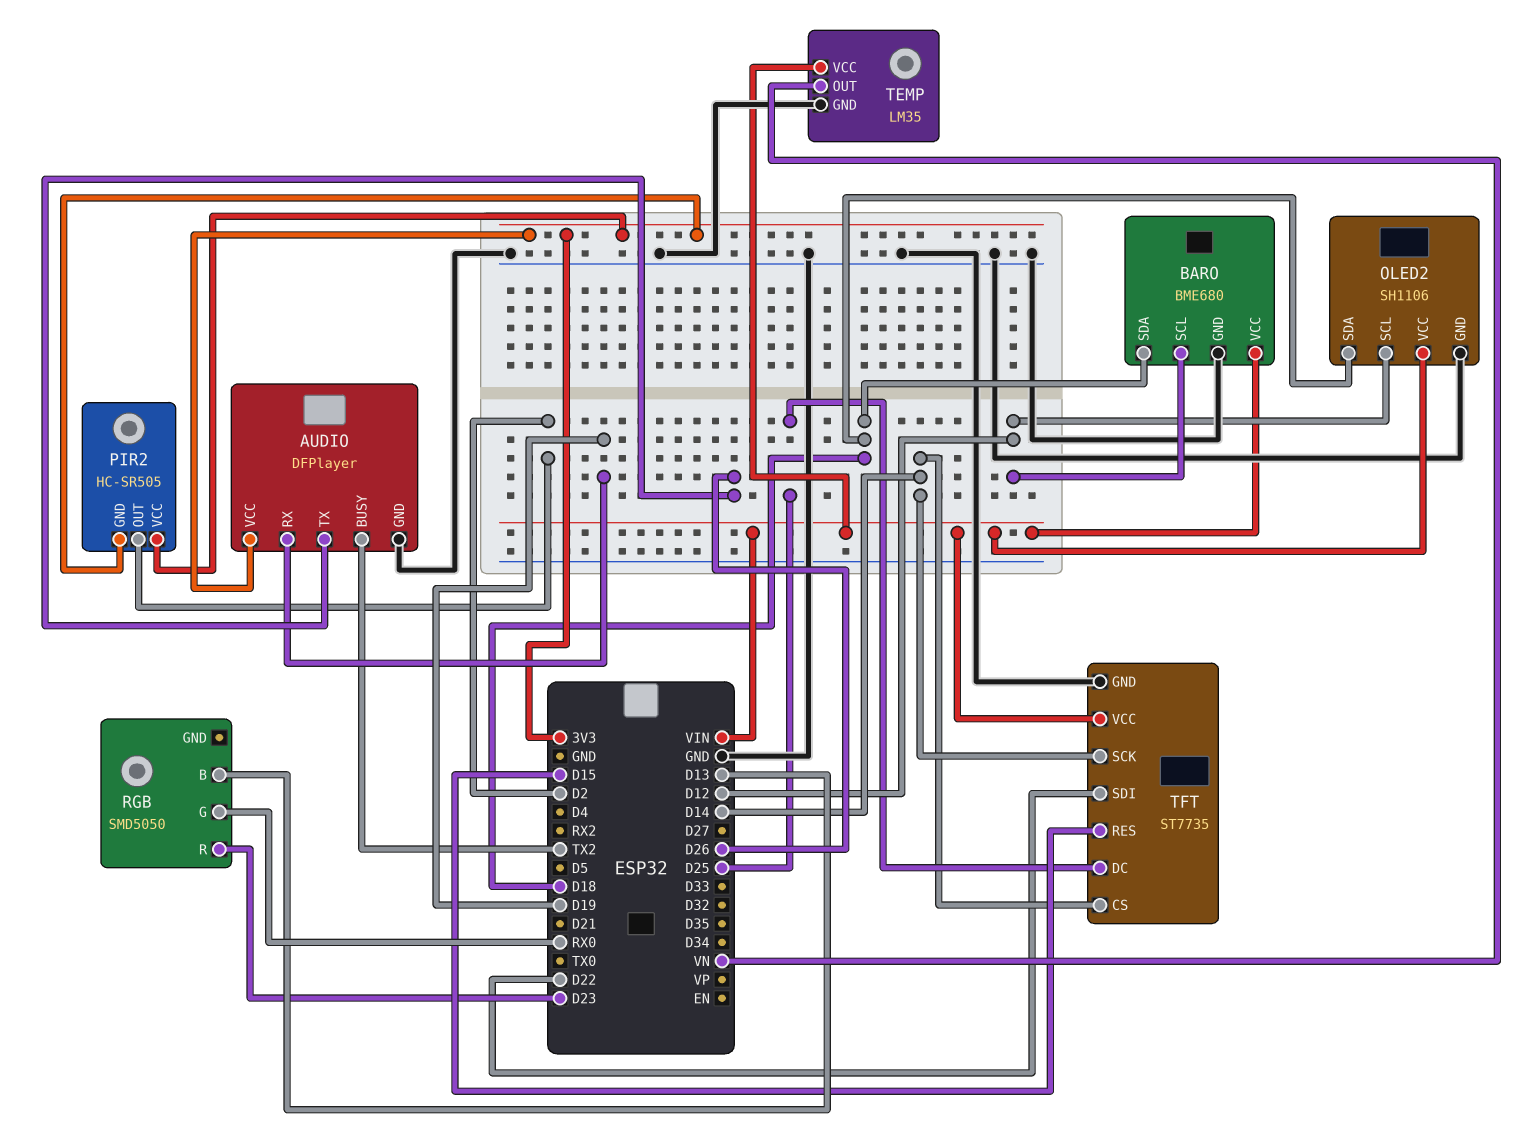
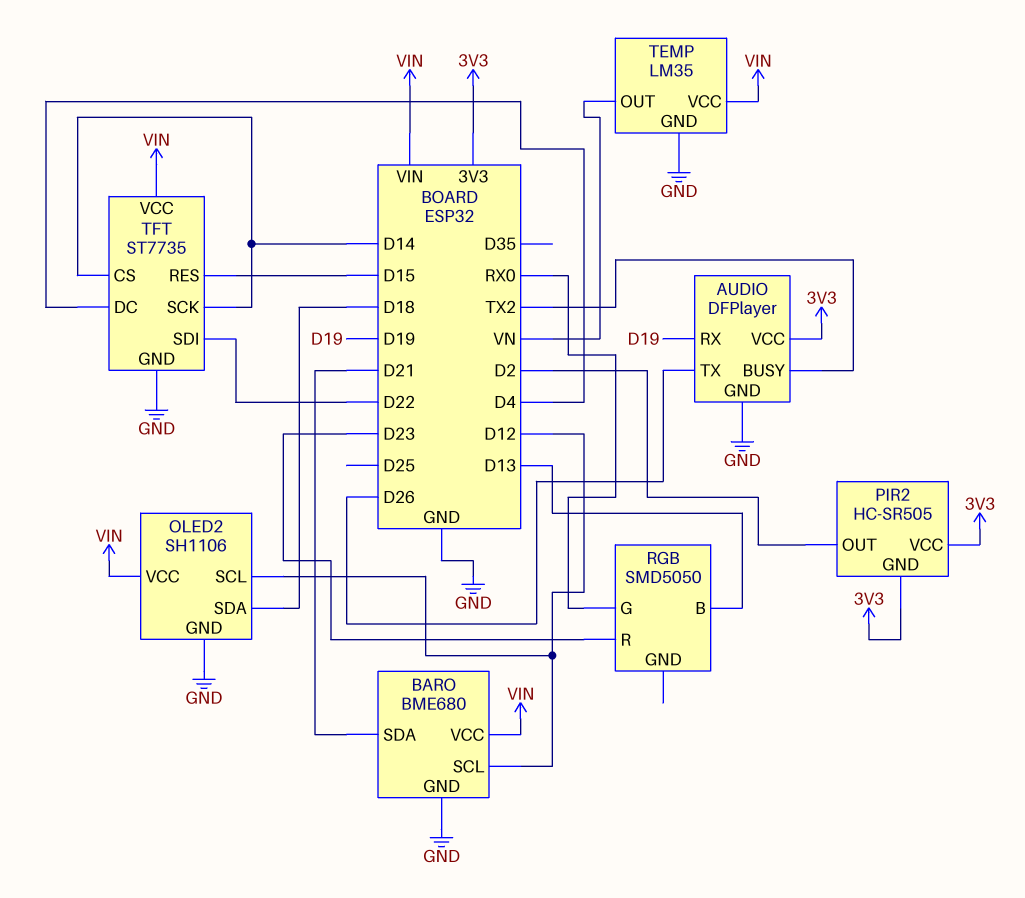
BARO pin SDA: D18 -> D21
TFT pin DC: D25 -> D4

